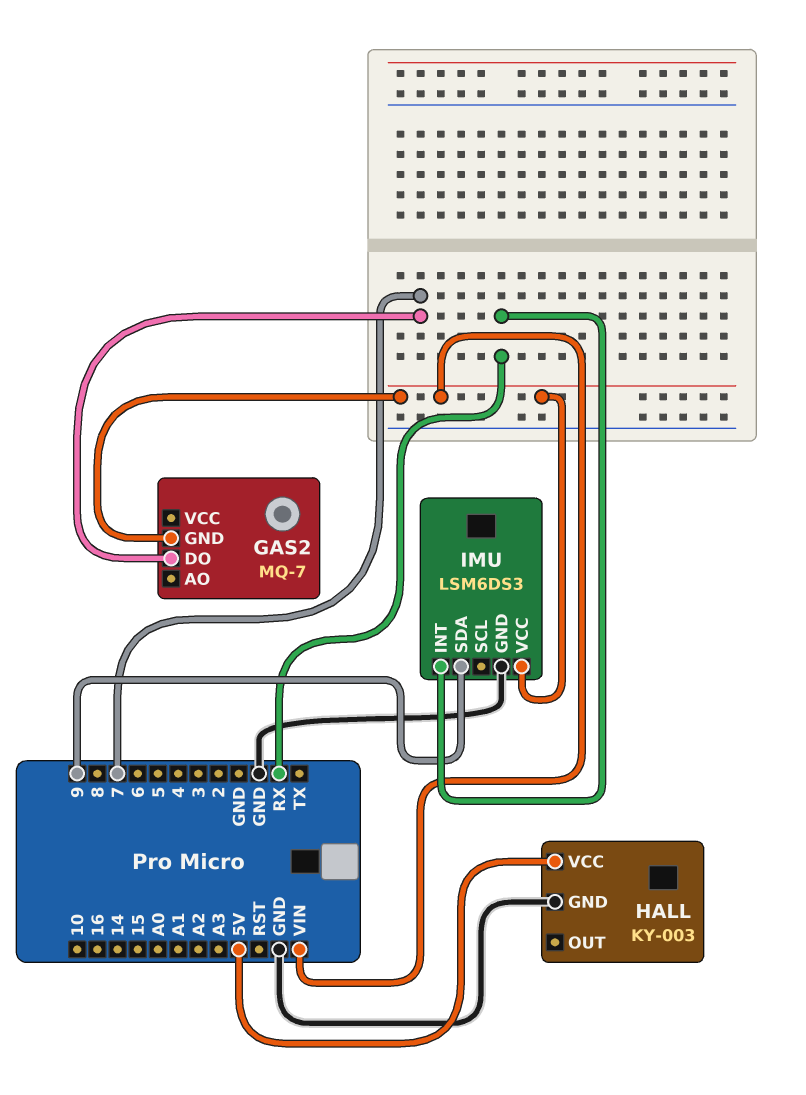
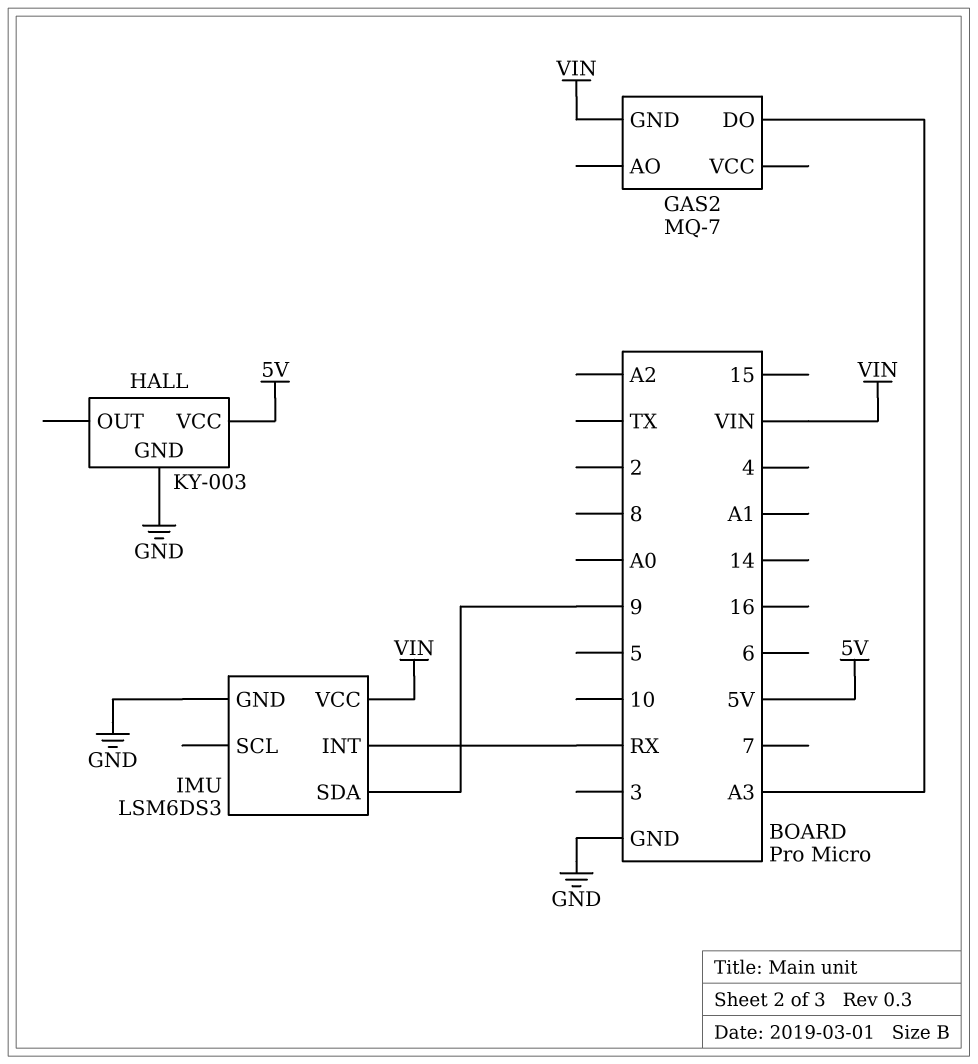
GAS2 pin DO: 7 -> A3

